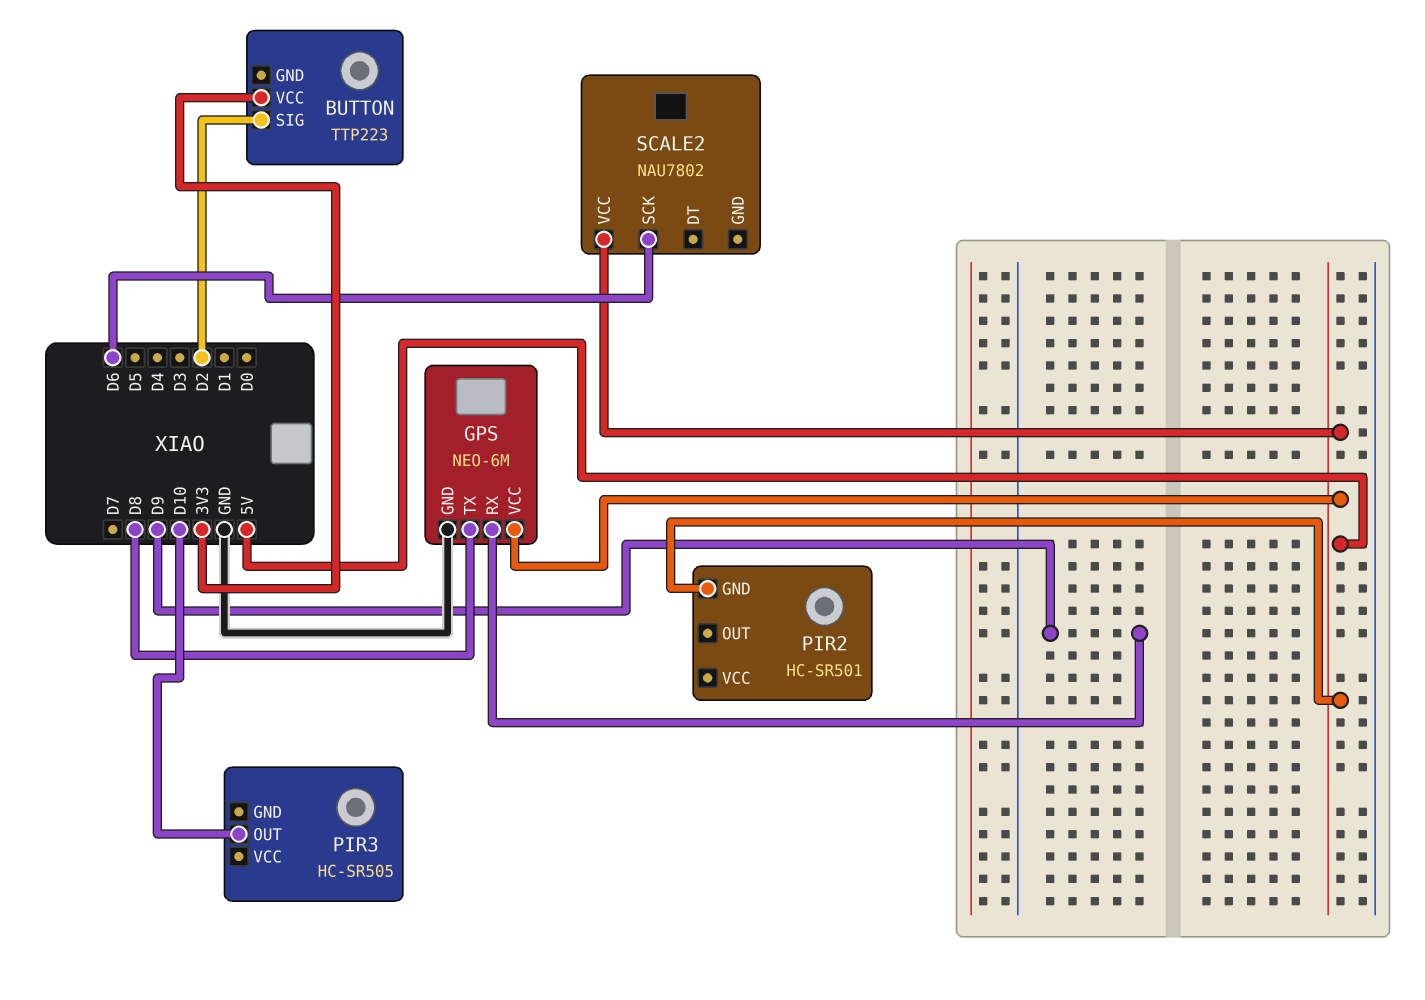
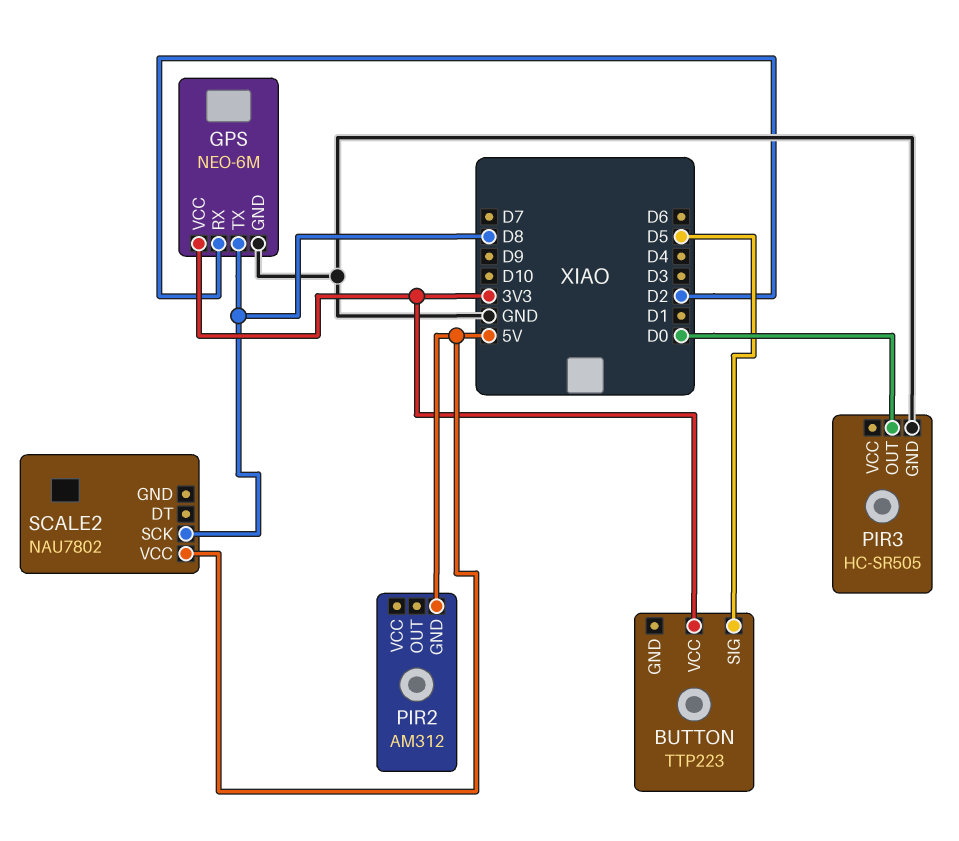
BUTTON pin SIG: D2 -> D5
GPS pin RX: D9 -> D2
GPS pin VCC: 5V -> 3V3
PIR2: HC-SR501 -> AM312
PIR3 pin GND: none -> GND
PIR3 pin OUT: D10 -> D0
SCALE2 pin SCK: D6 -> D8

